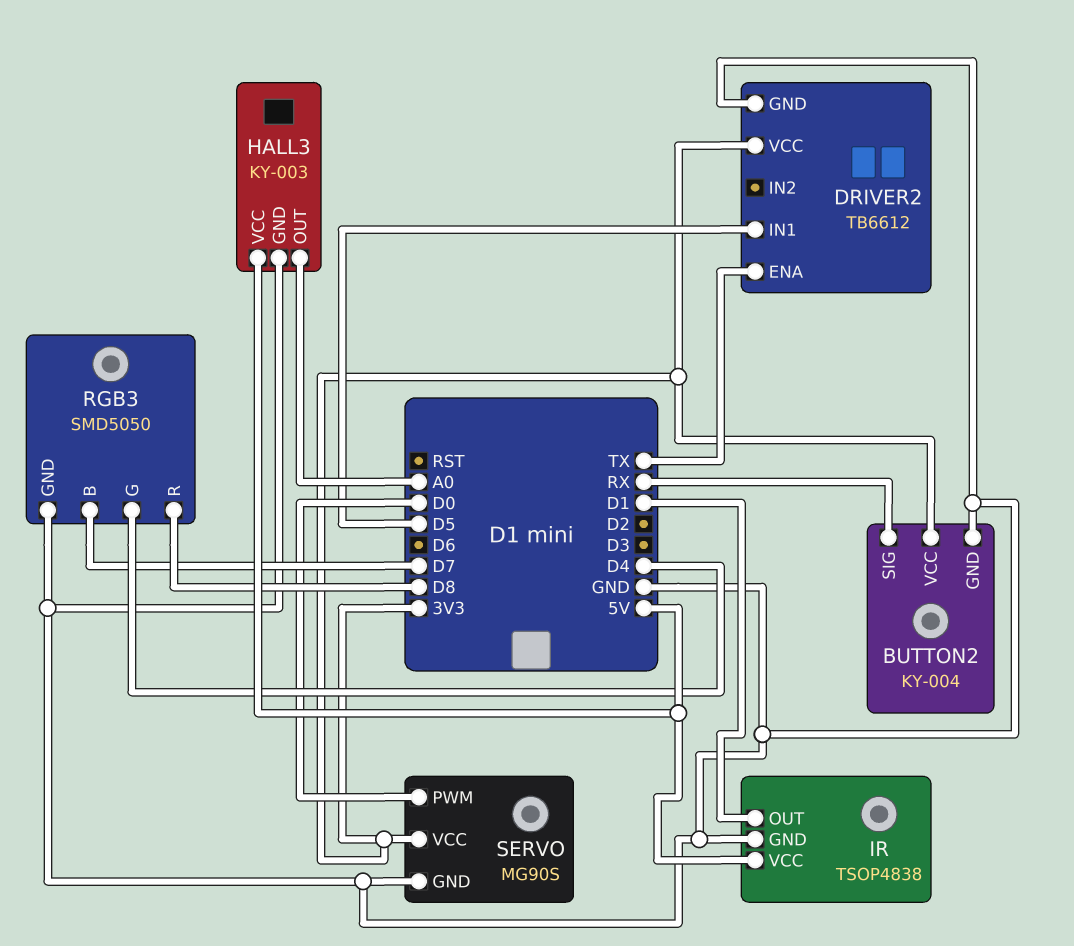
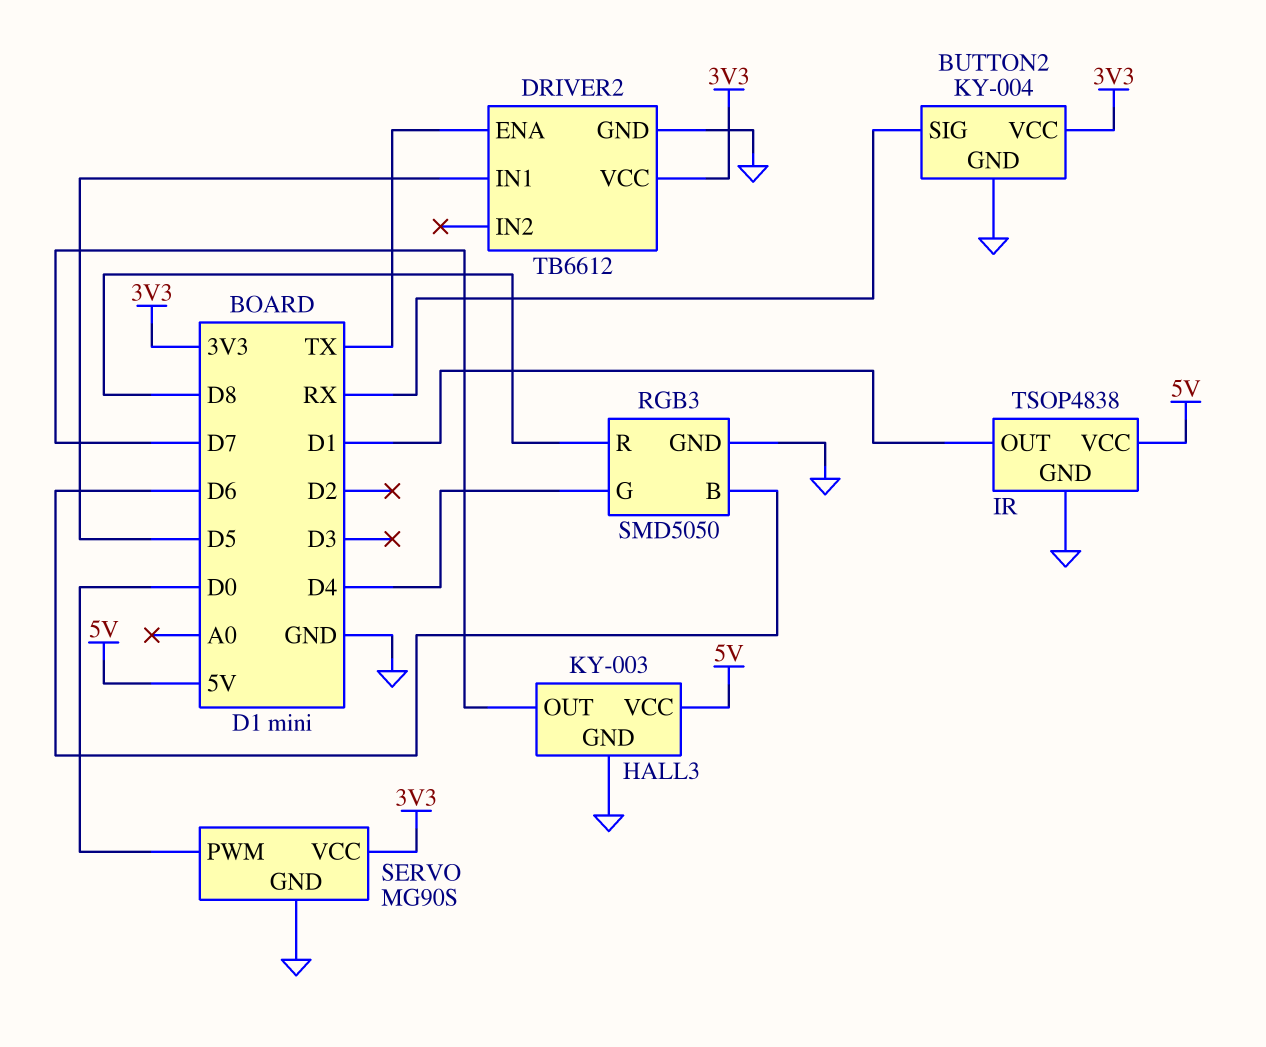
HALL3 pin OUT: A0 -> D7
RGB3 pin B: D7 -> D6

